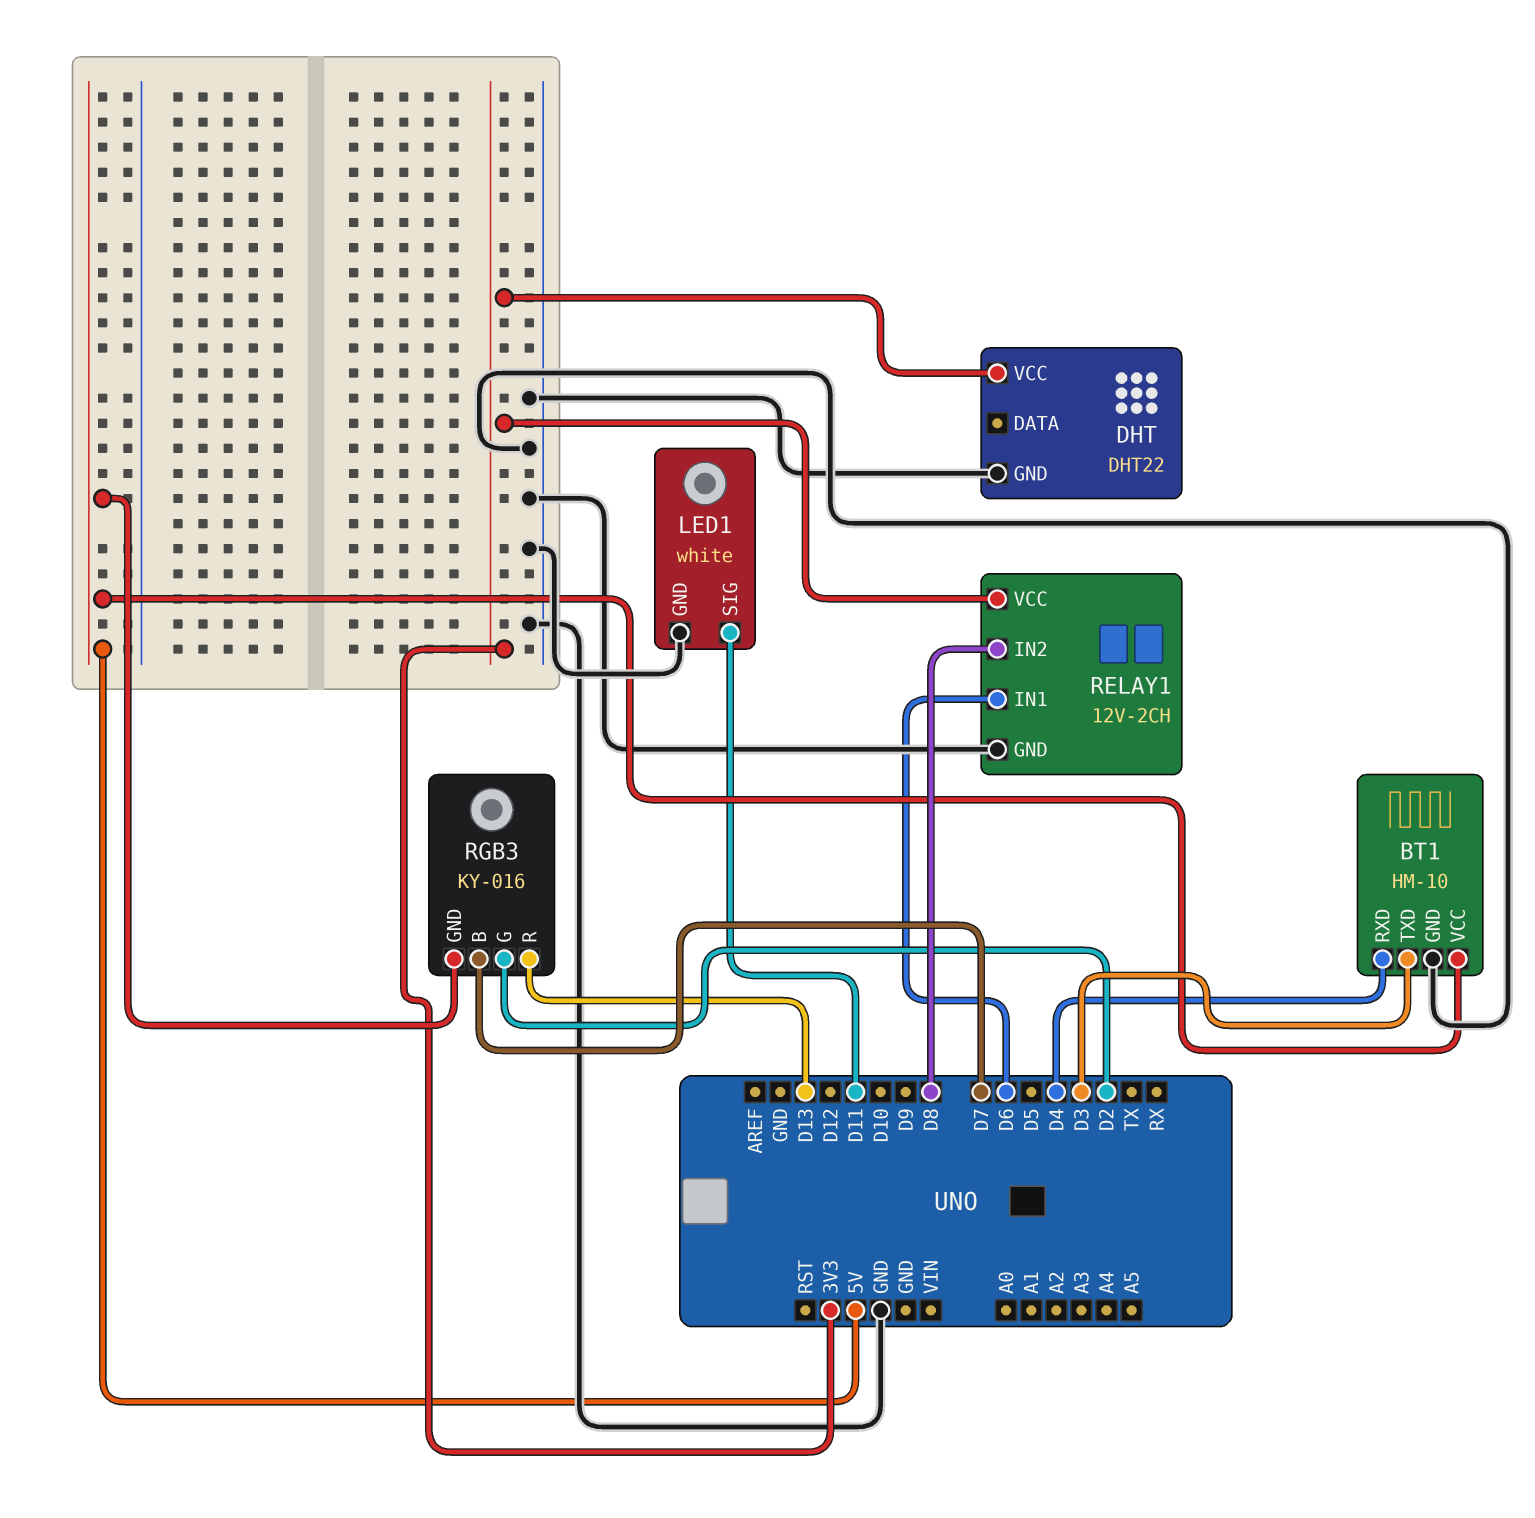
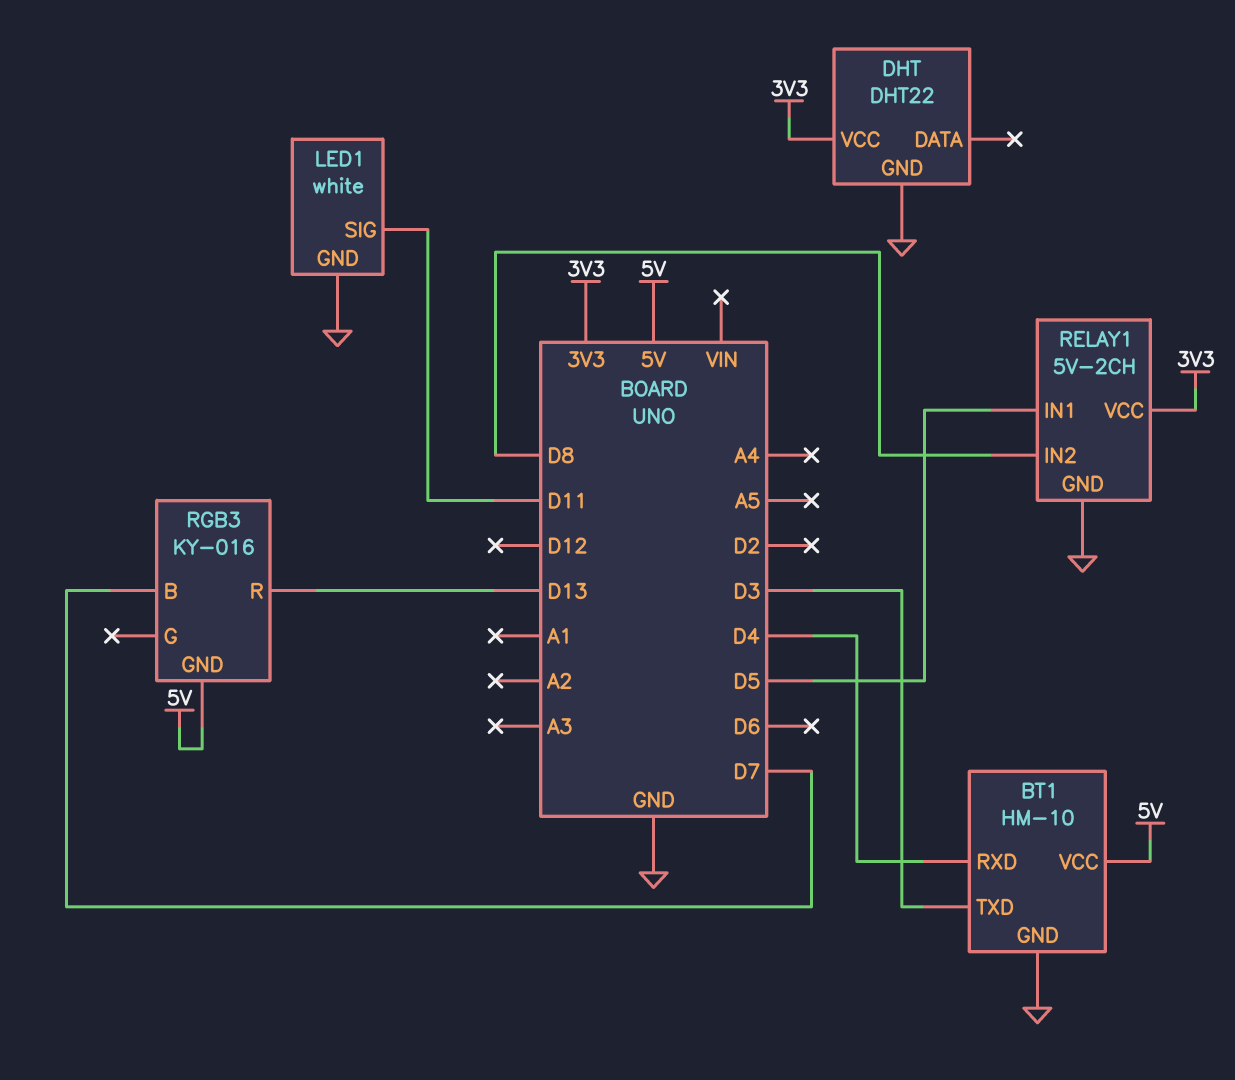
RELAY1: 12V-2CH -> 5V-2CH
RELAY1 pin IN1: D6 -> D5
RGB3 pin G: D2 -> none

